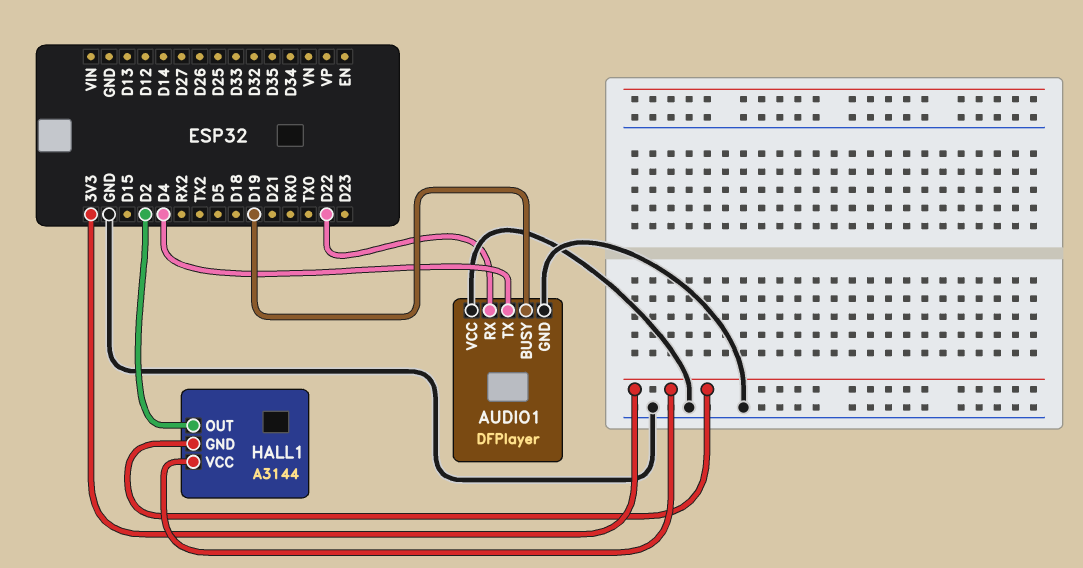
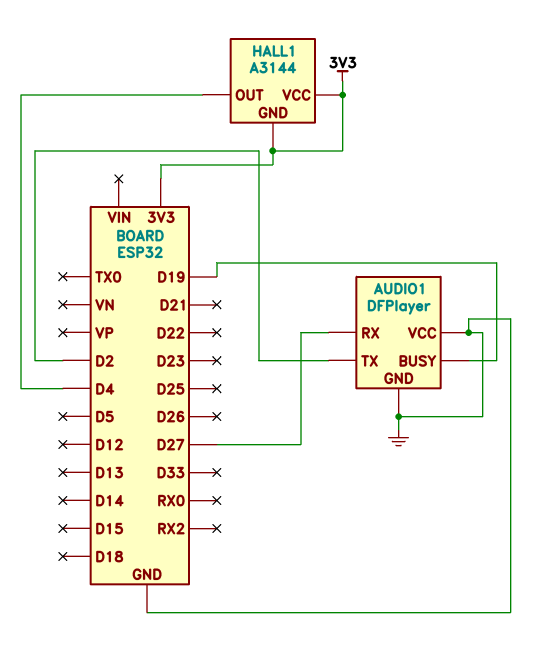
AUDIO1 pin RX: D22 -> D27
AUDIO1 pin TX: D4 -> D2
HALL1 pin OUT: D2 -> D4

